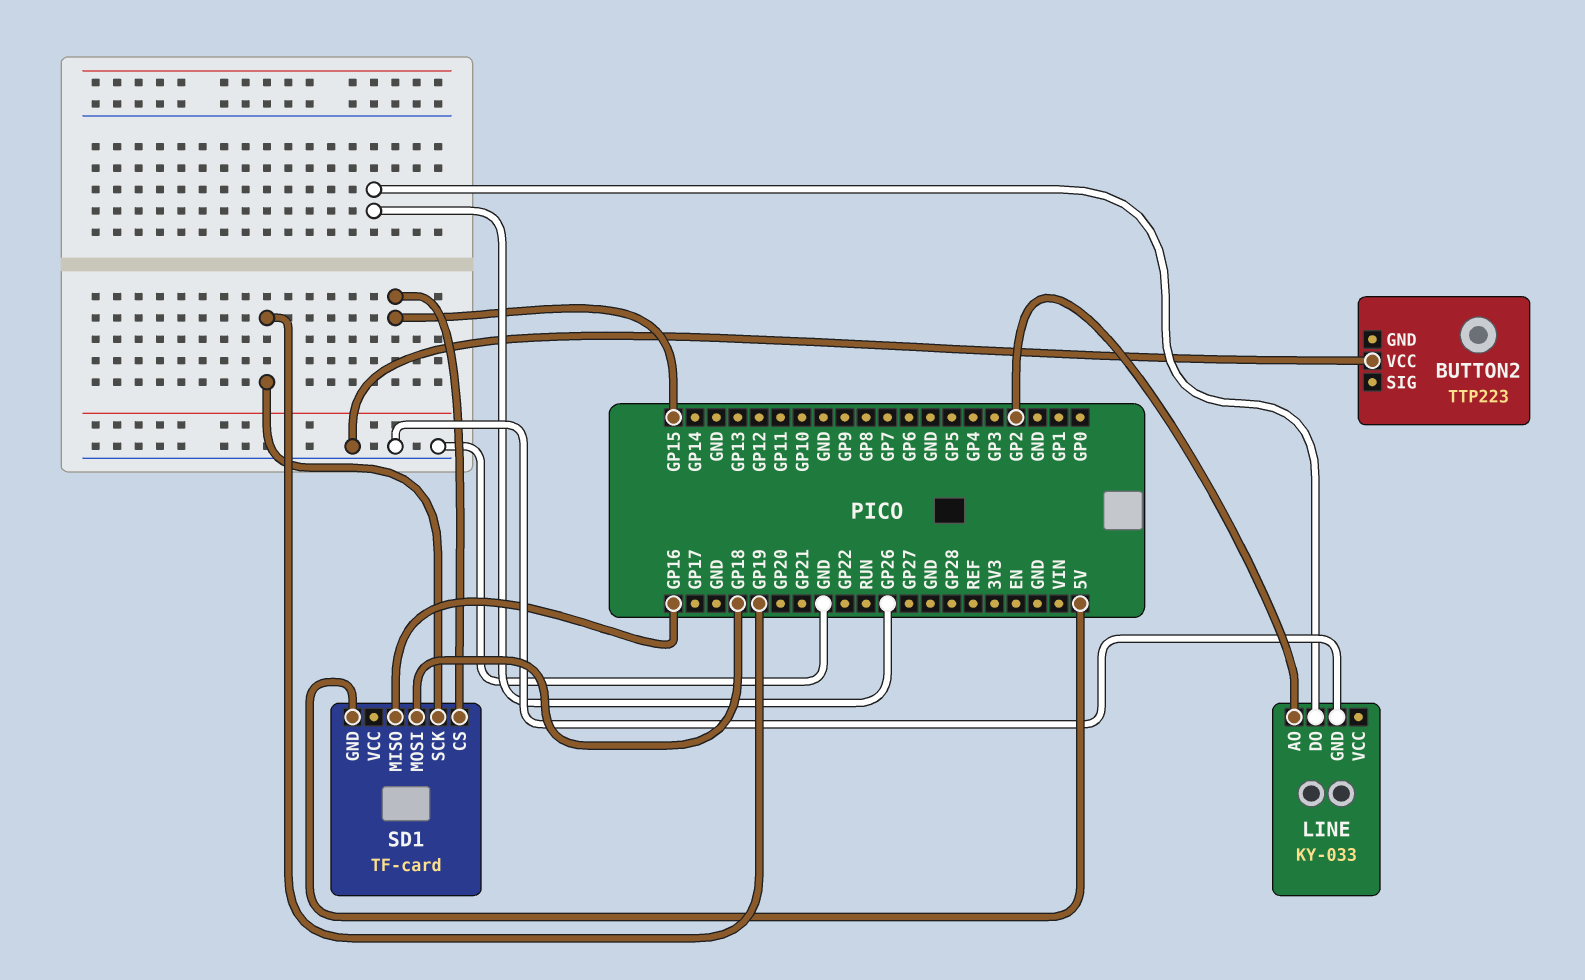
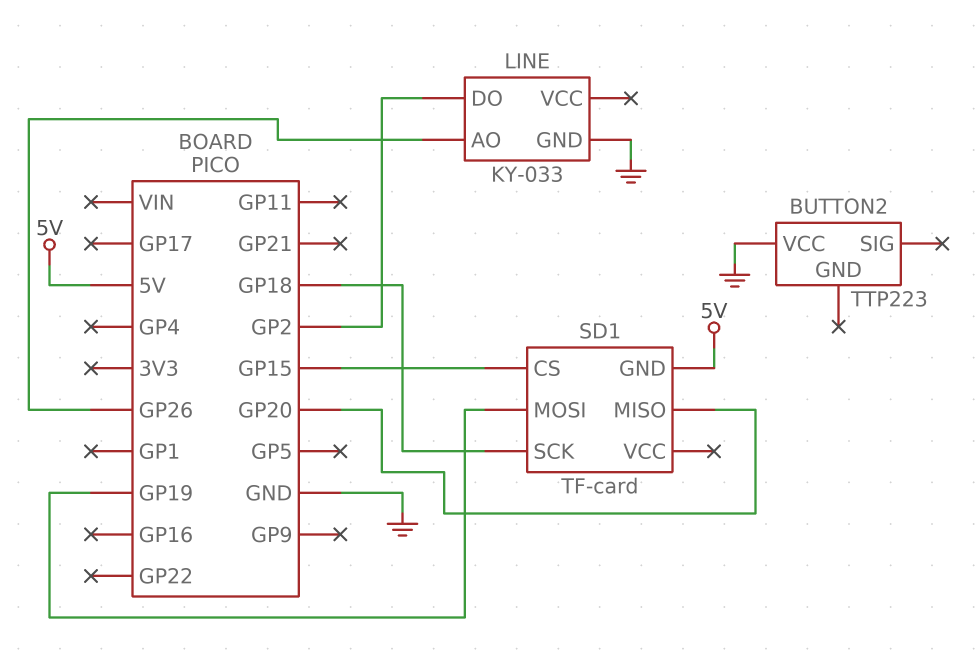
LINE pin AO: GP2 -> GP26
LINE pin DO: GP26 -> GP2
SD1 pin MISO: GP16 -> GP20
SD1 pin MOSI: GP18 -> GP19
SD1 pin SCK: GP19 -> GP18

